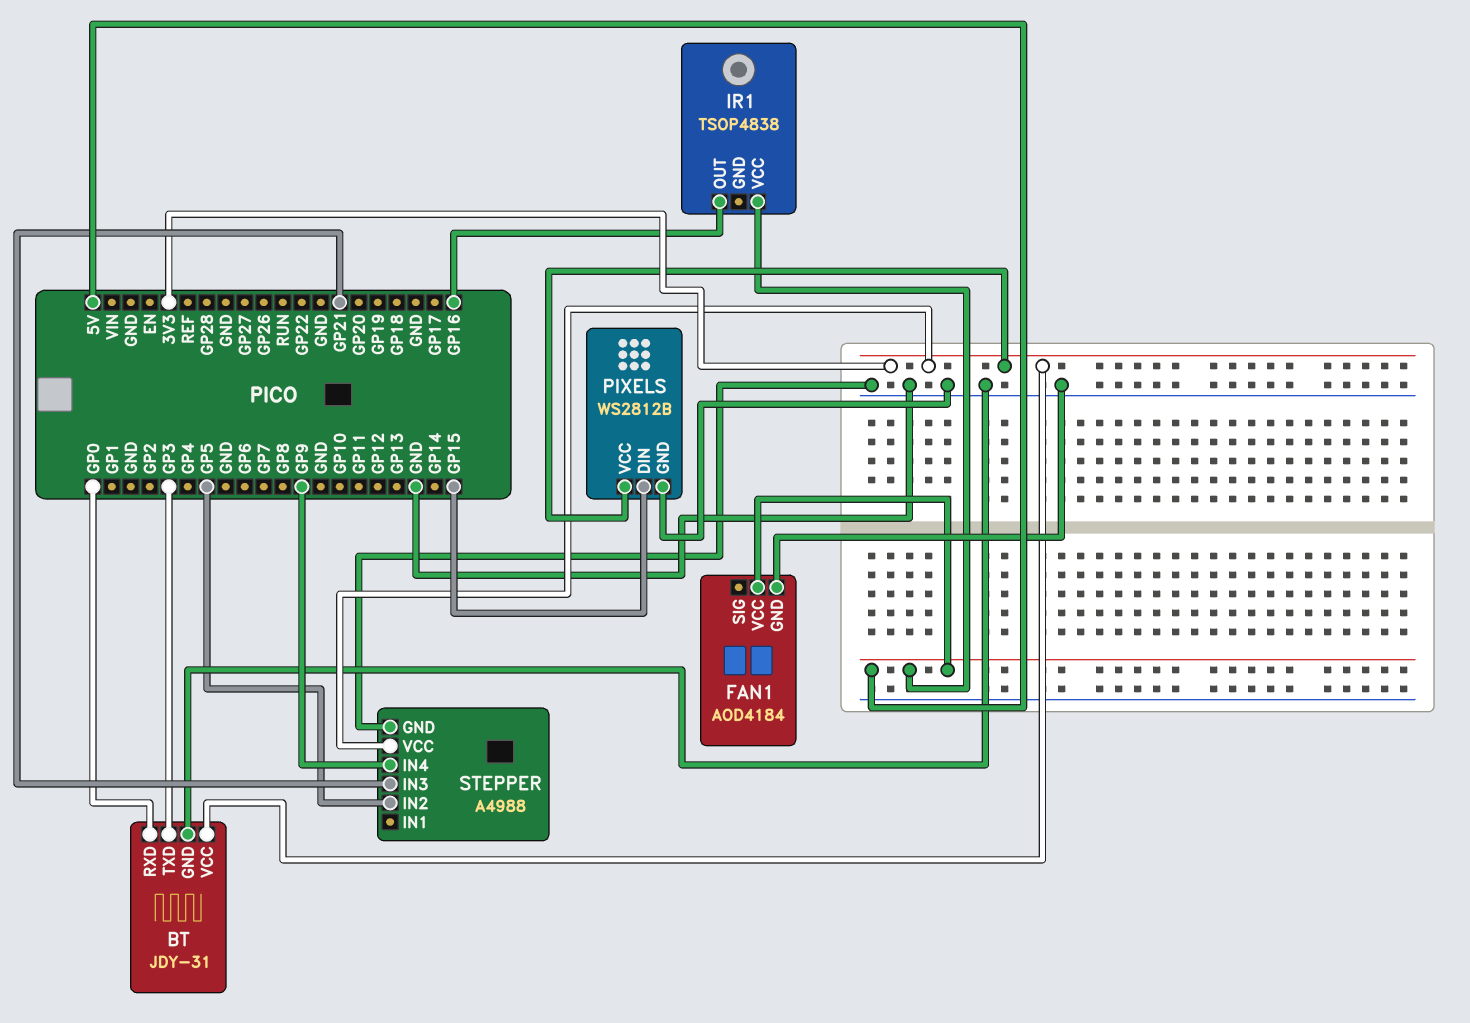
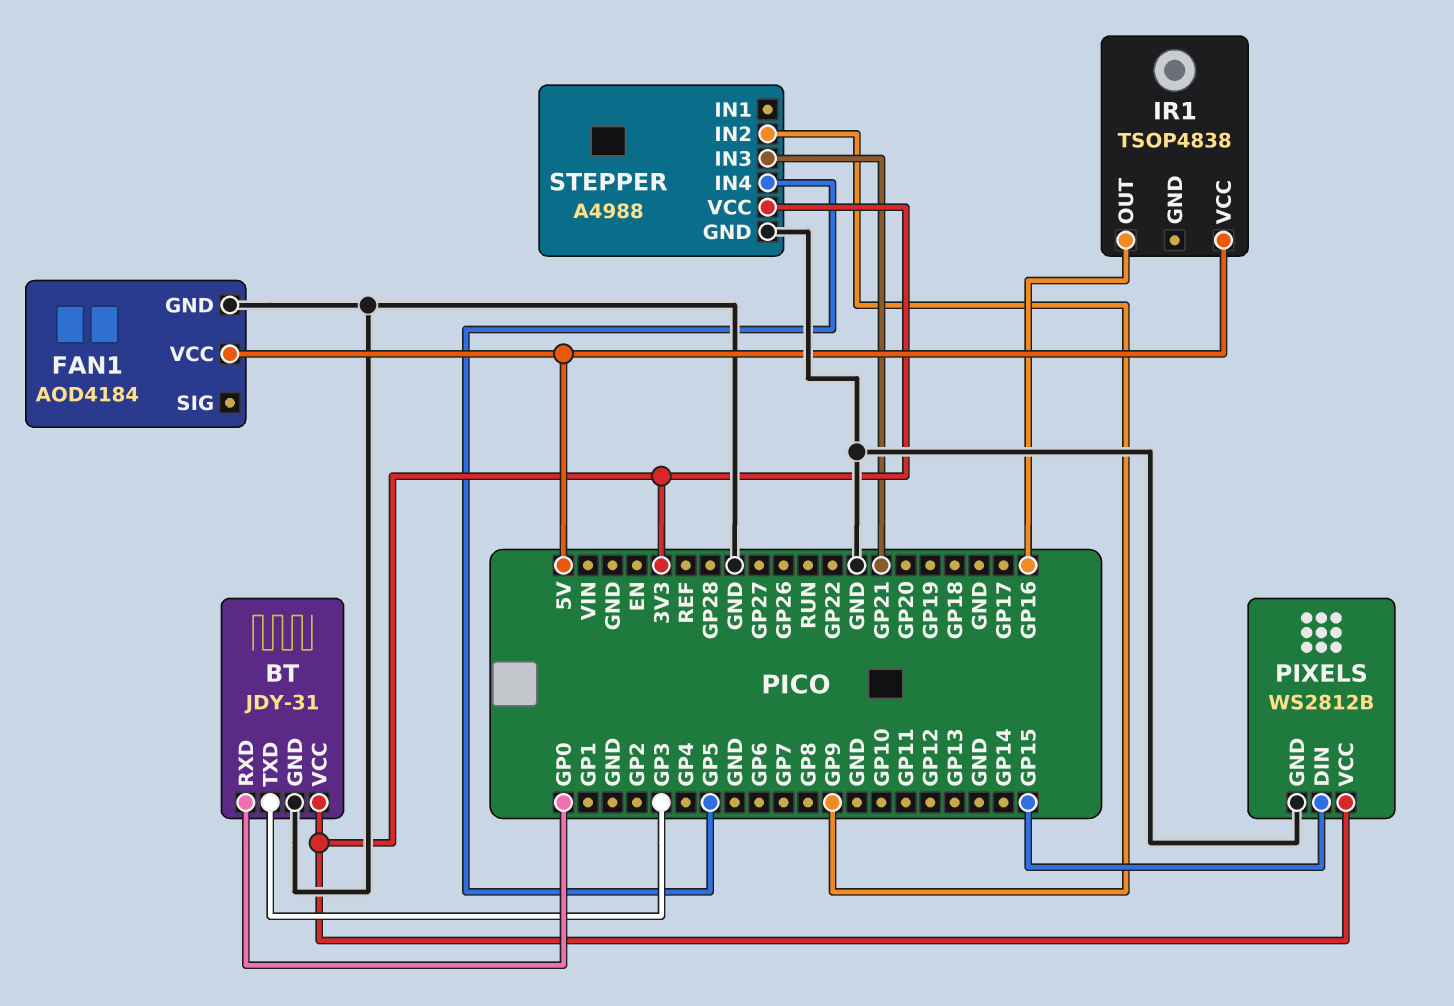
STEPPER pin IN2: GP5 -> GP9
STEPPER pin IN4: GP9 -> GP5

